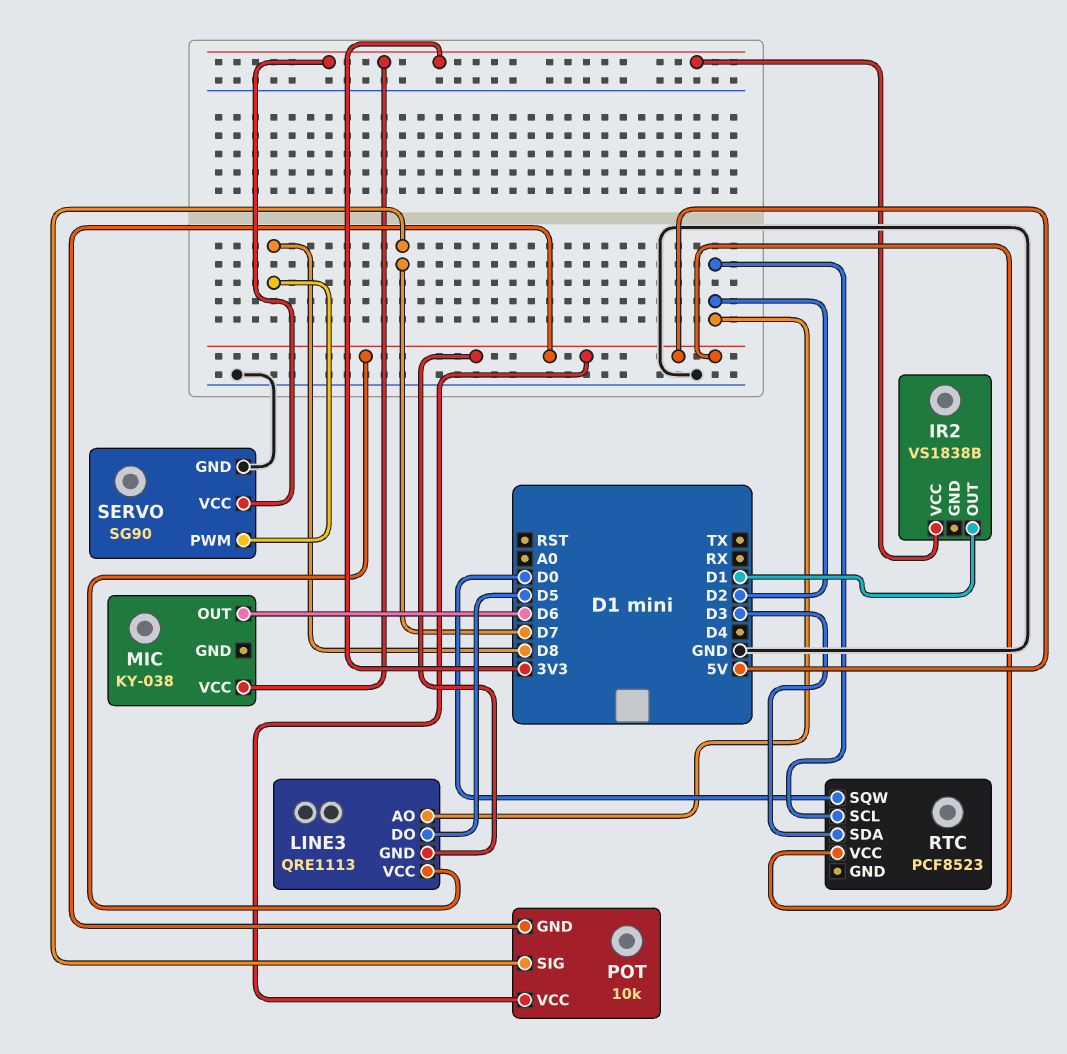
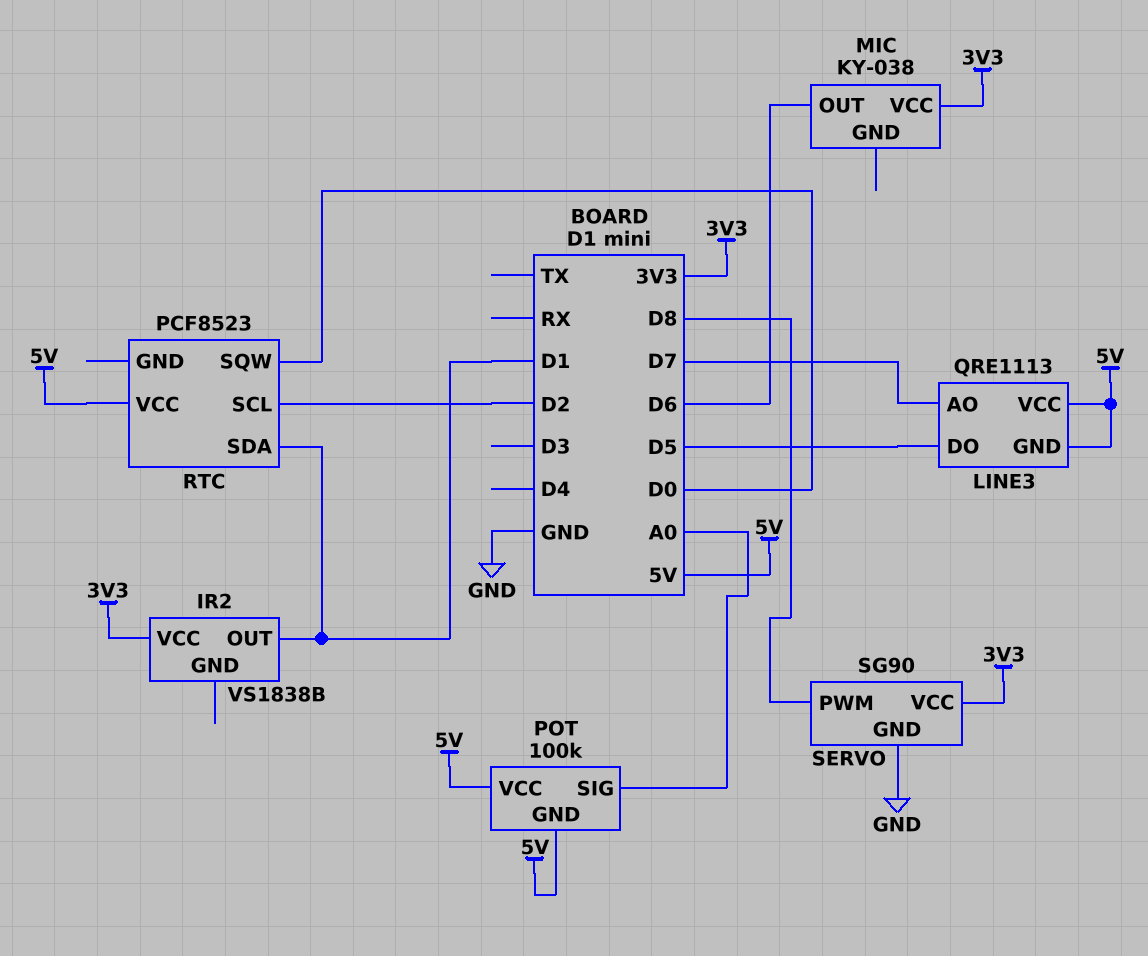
LINE3 pin AO: D2 -> D7
POT: 10k -> 100k
POT pin SIG: D7 -> A0
RTC pin SDA: D3 -> D1

